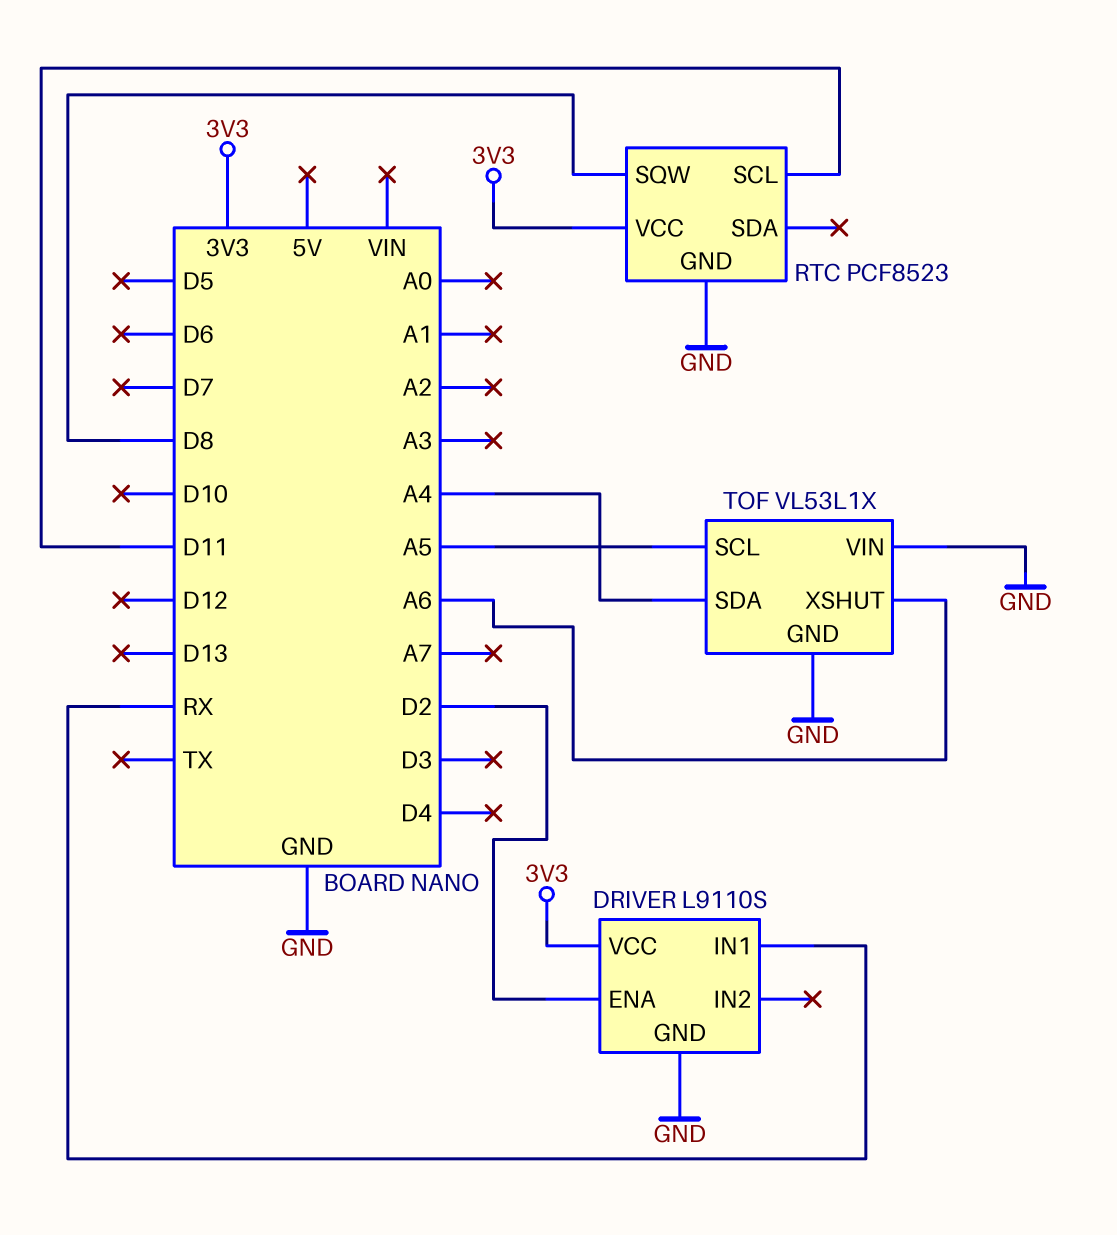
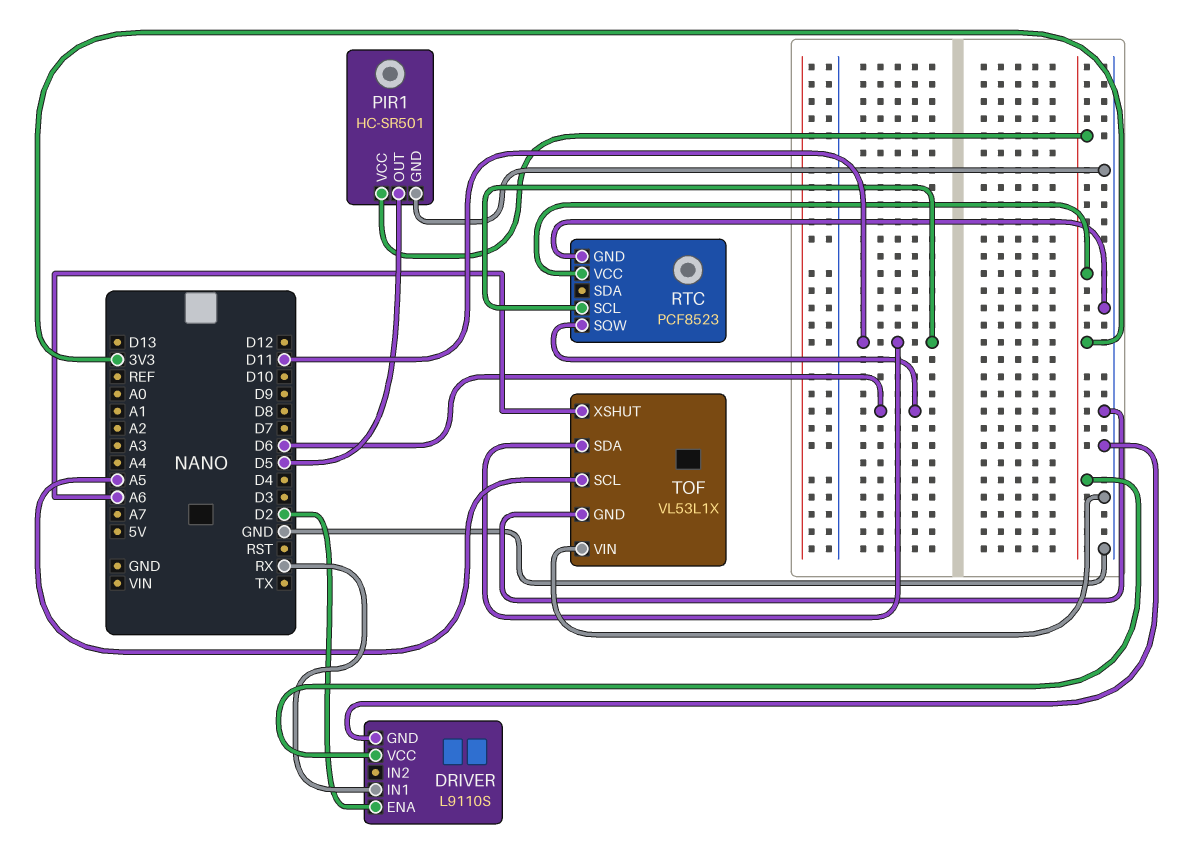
PIR1: none -> HC-SR501
PIR1 pin GND: none -> GND
PIR1 pin OUT: none -> D5
PIR1 pin VCC: none -> 3V3
RTC pin SQW: D8 -> D6
TOF pin SDA: A4 -> D11

